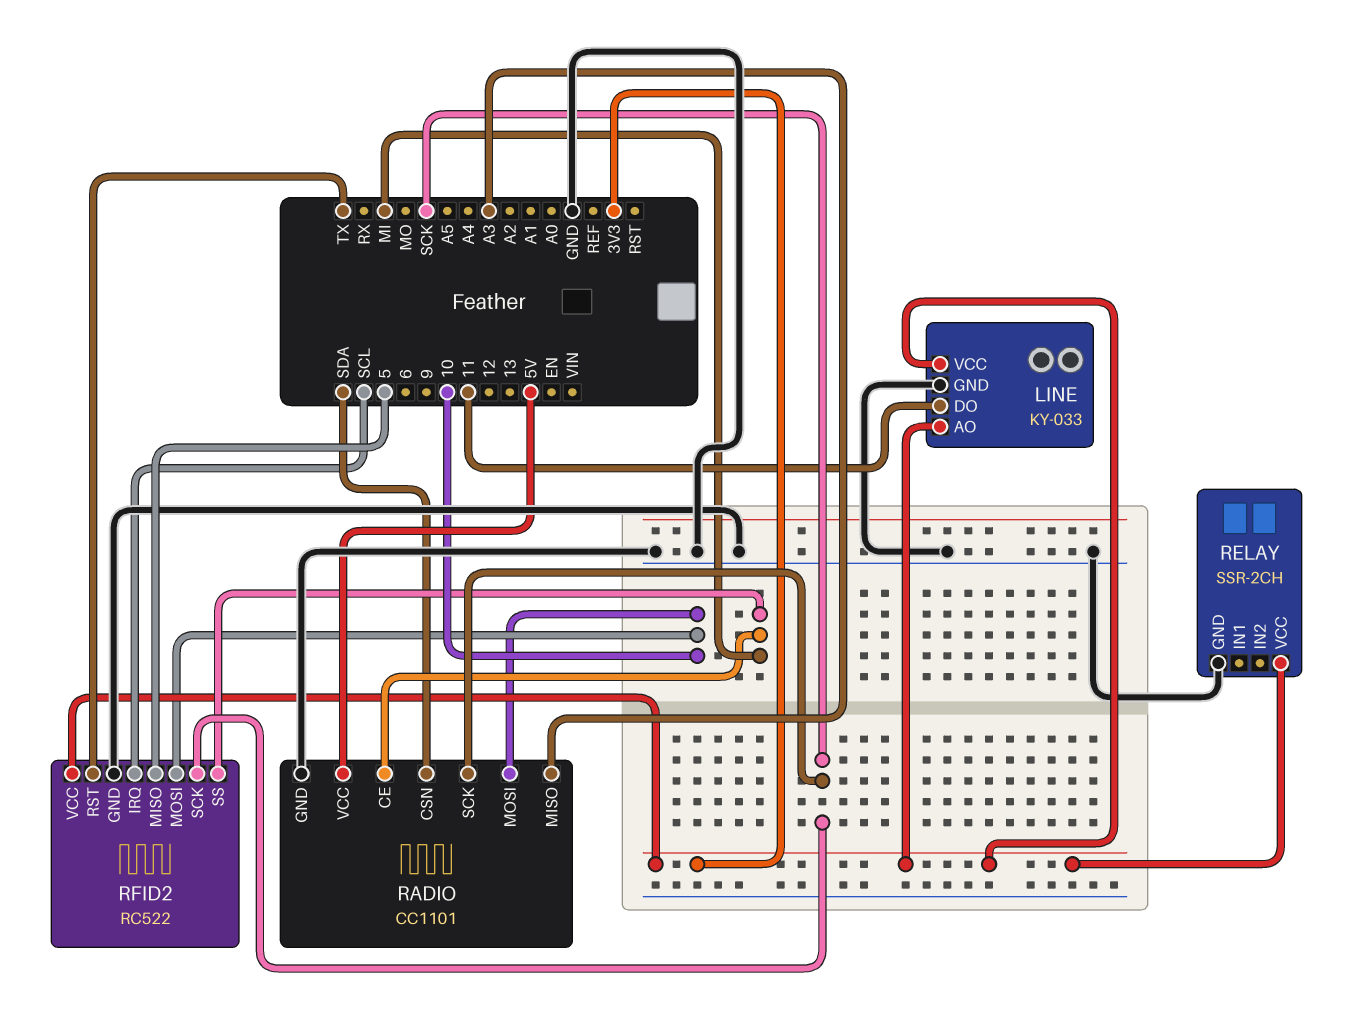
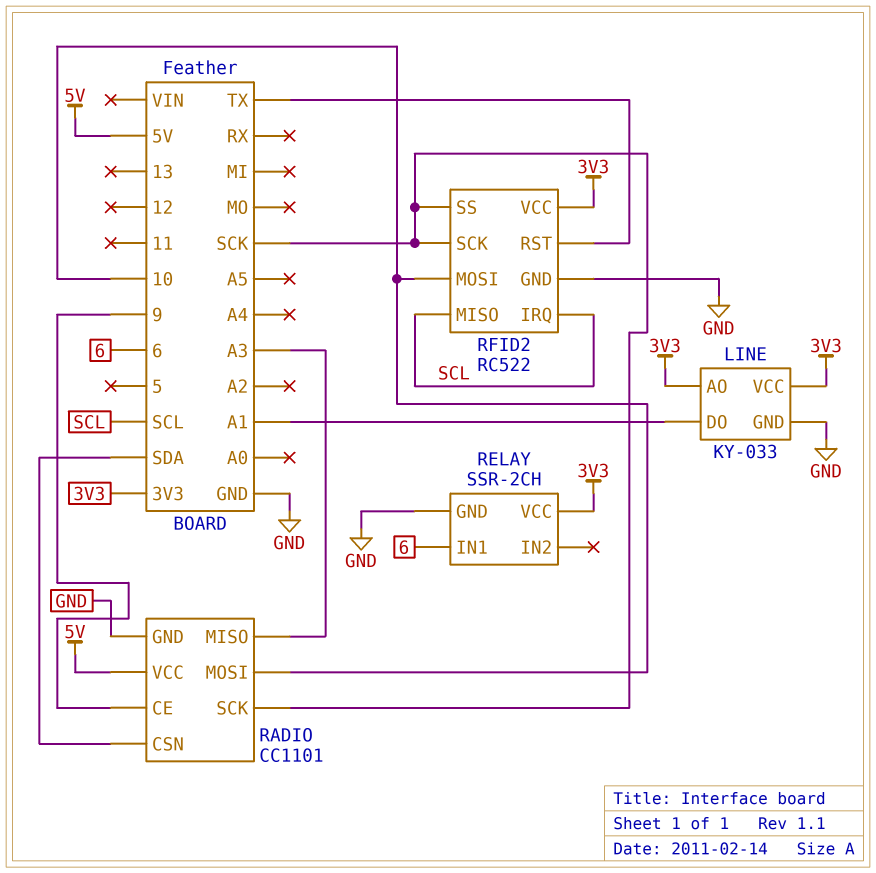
LINE pin DO: 11 -> A1
RADIO pin CE: MI -> 9
RELAY pin IN1: none -> 6
RFID2 pin MISO: 5 -> SCL
RFID2 pin SS: MI -> SCK

